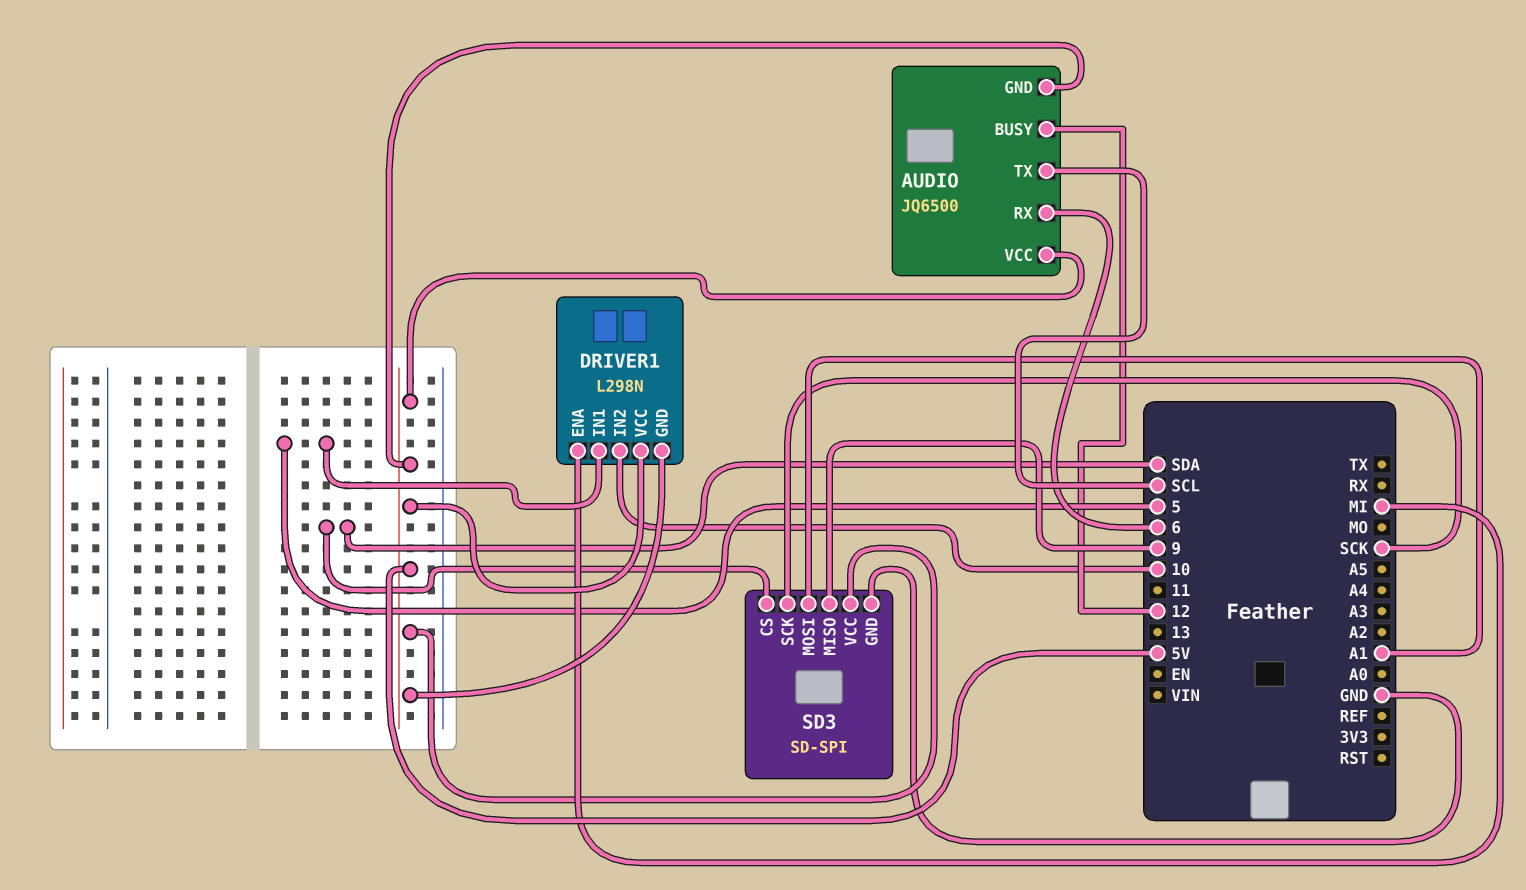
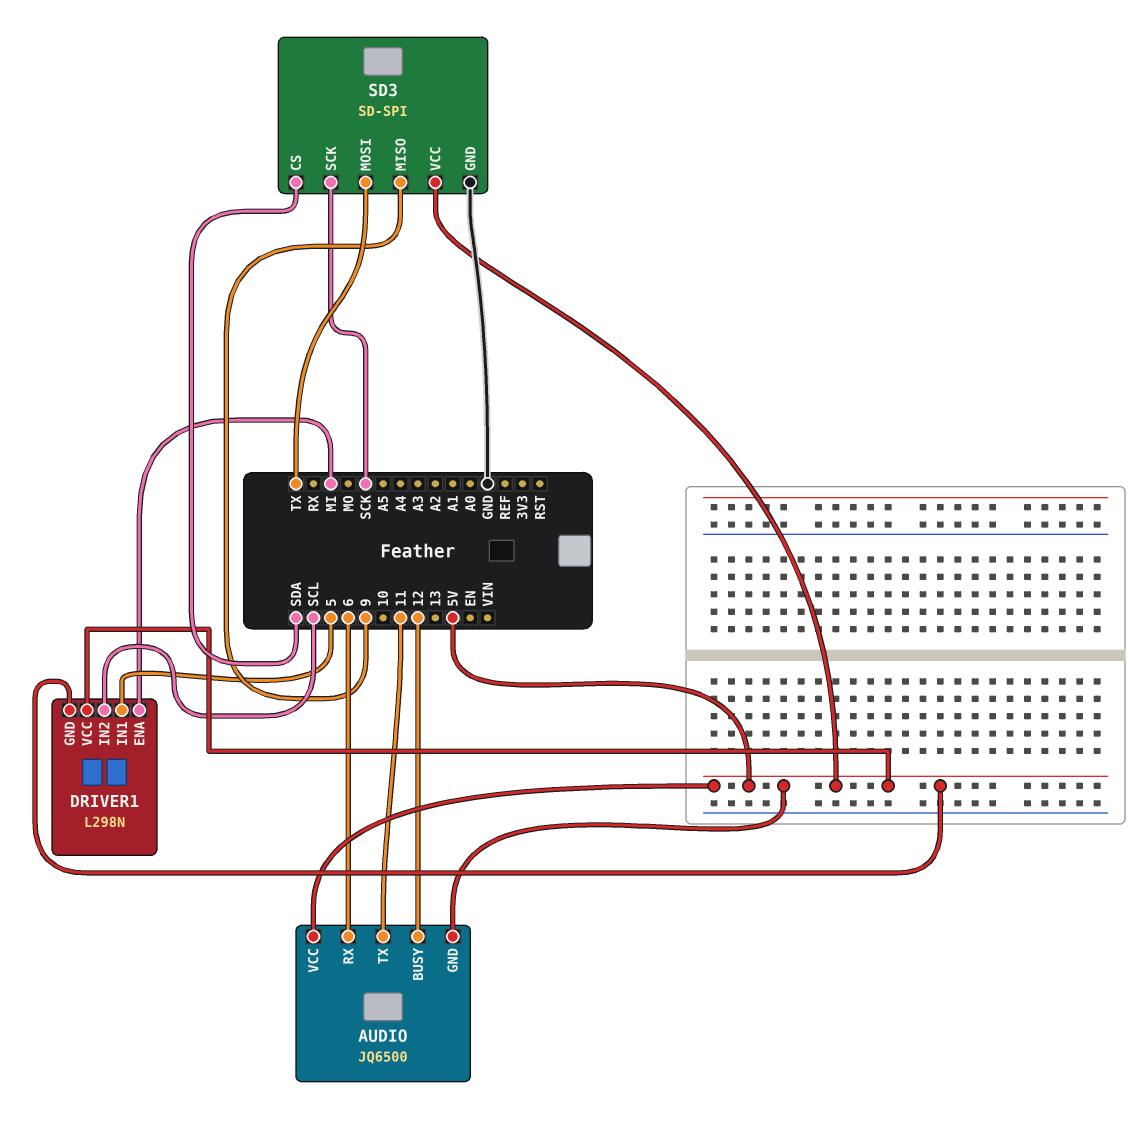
AUDIO pin TX: SCL -> 11
DRIVER1 pin IN2: 10 -> SCL
SD3 pin MOSI: A1 -> TX

